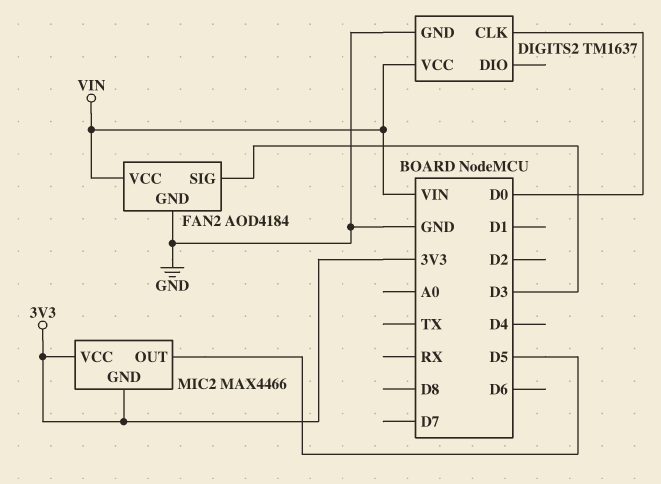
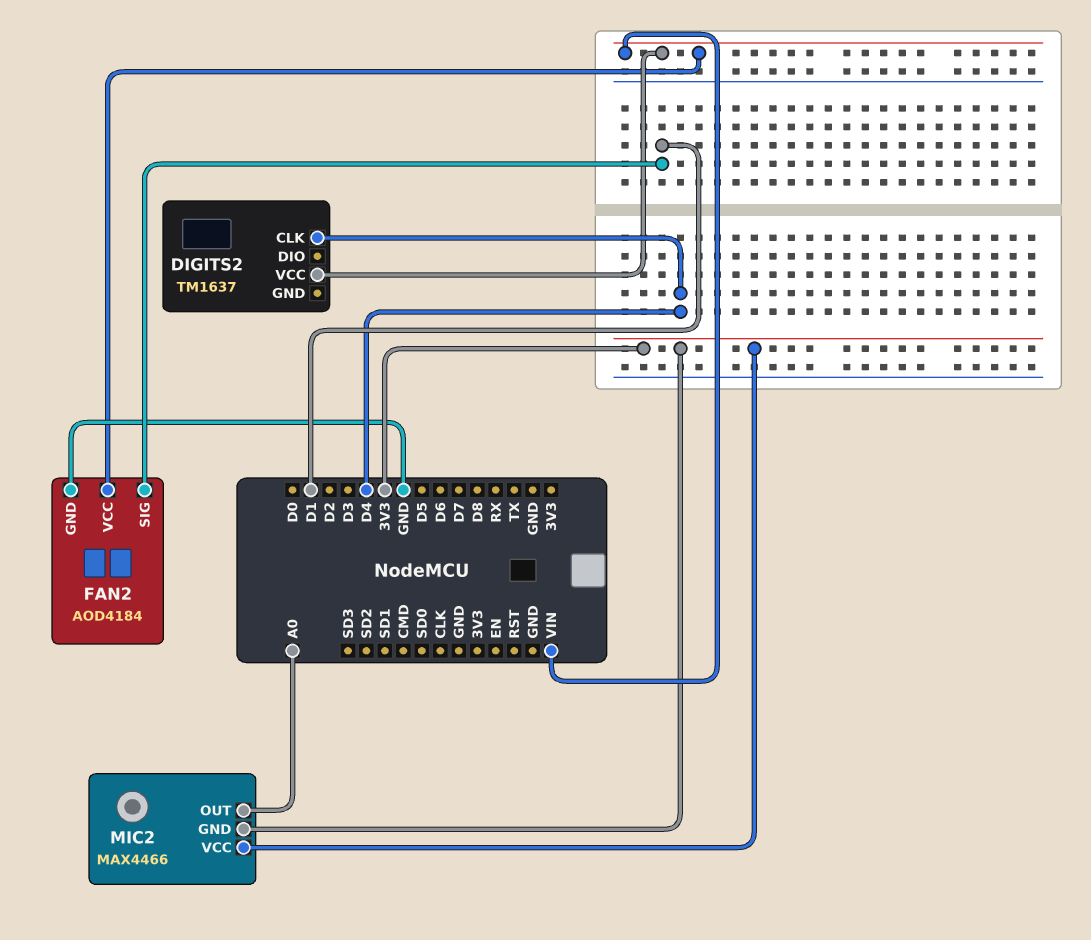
DIGITS2 pin CLK: D0 -> D4
DIGITS2 pin GND: GND -> none
FAN2 pin SIG: D3 -> D1
MIC2 pin OUT: D5 -> A0

